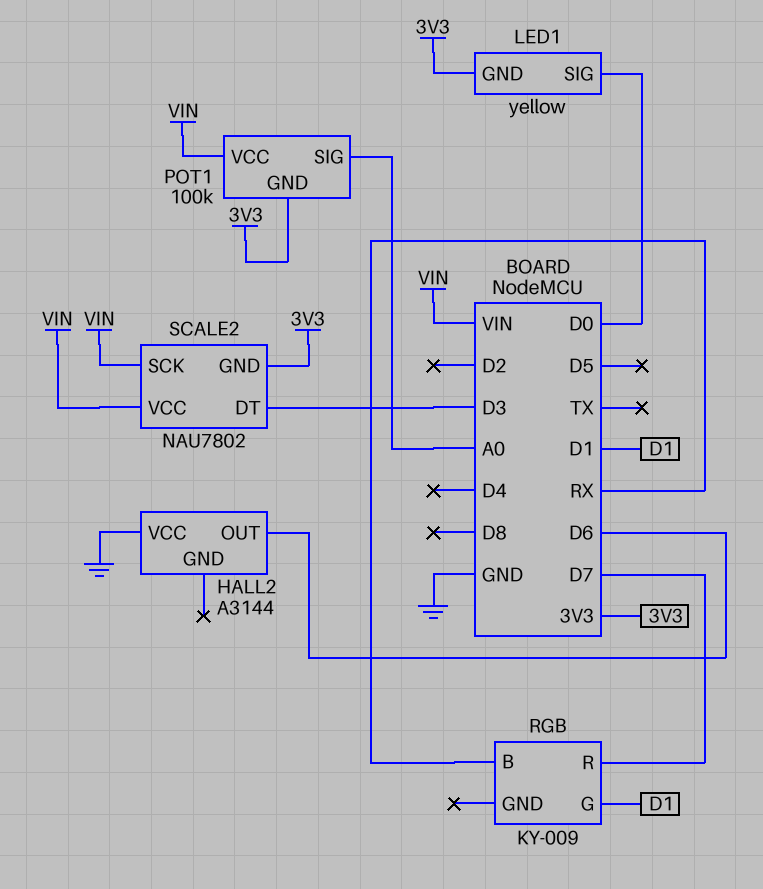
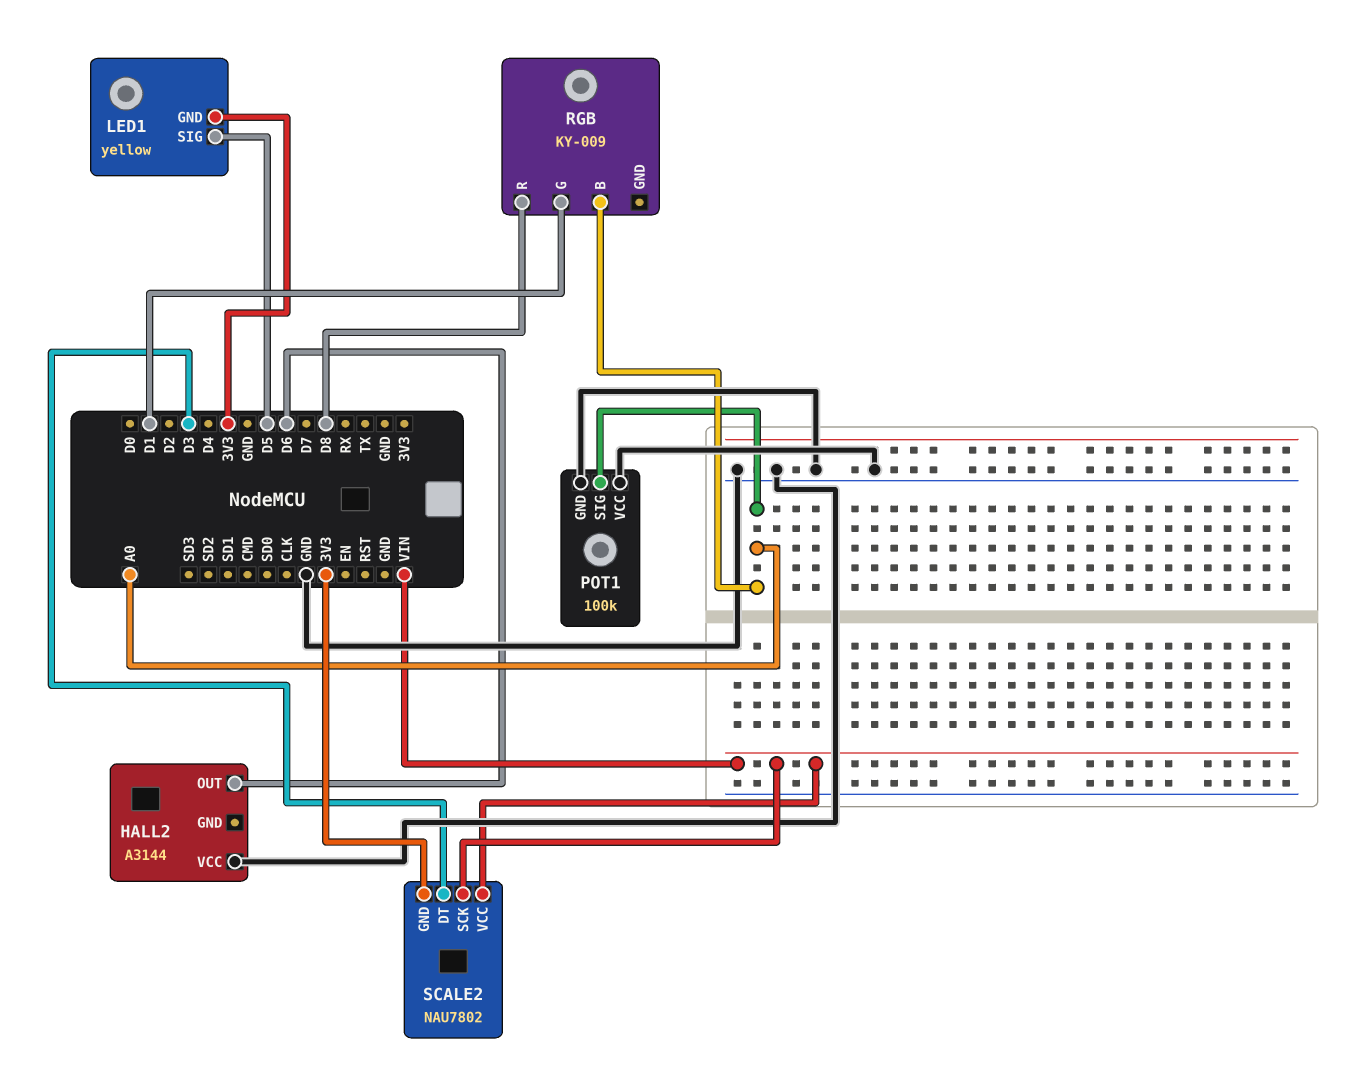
LED1 pin SIG: D0 -> D5
POT1 pin GND: 3V3 -> GND
POT1 pin VCC: VIN -> GND
RGB pin B: RX -> A0
RGB pin R: D7 -> D8

